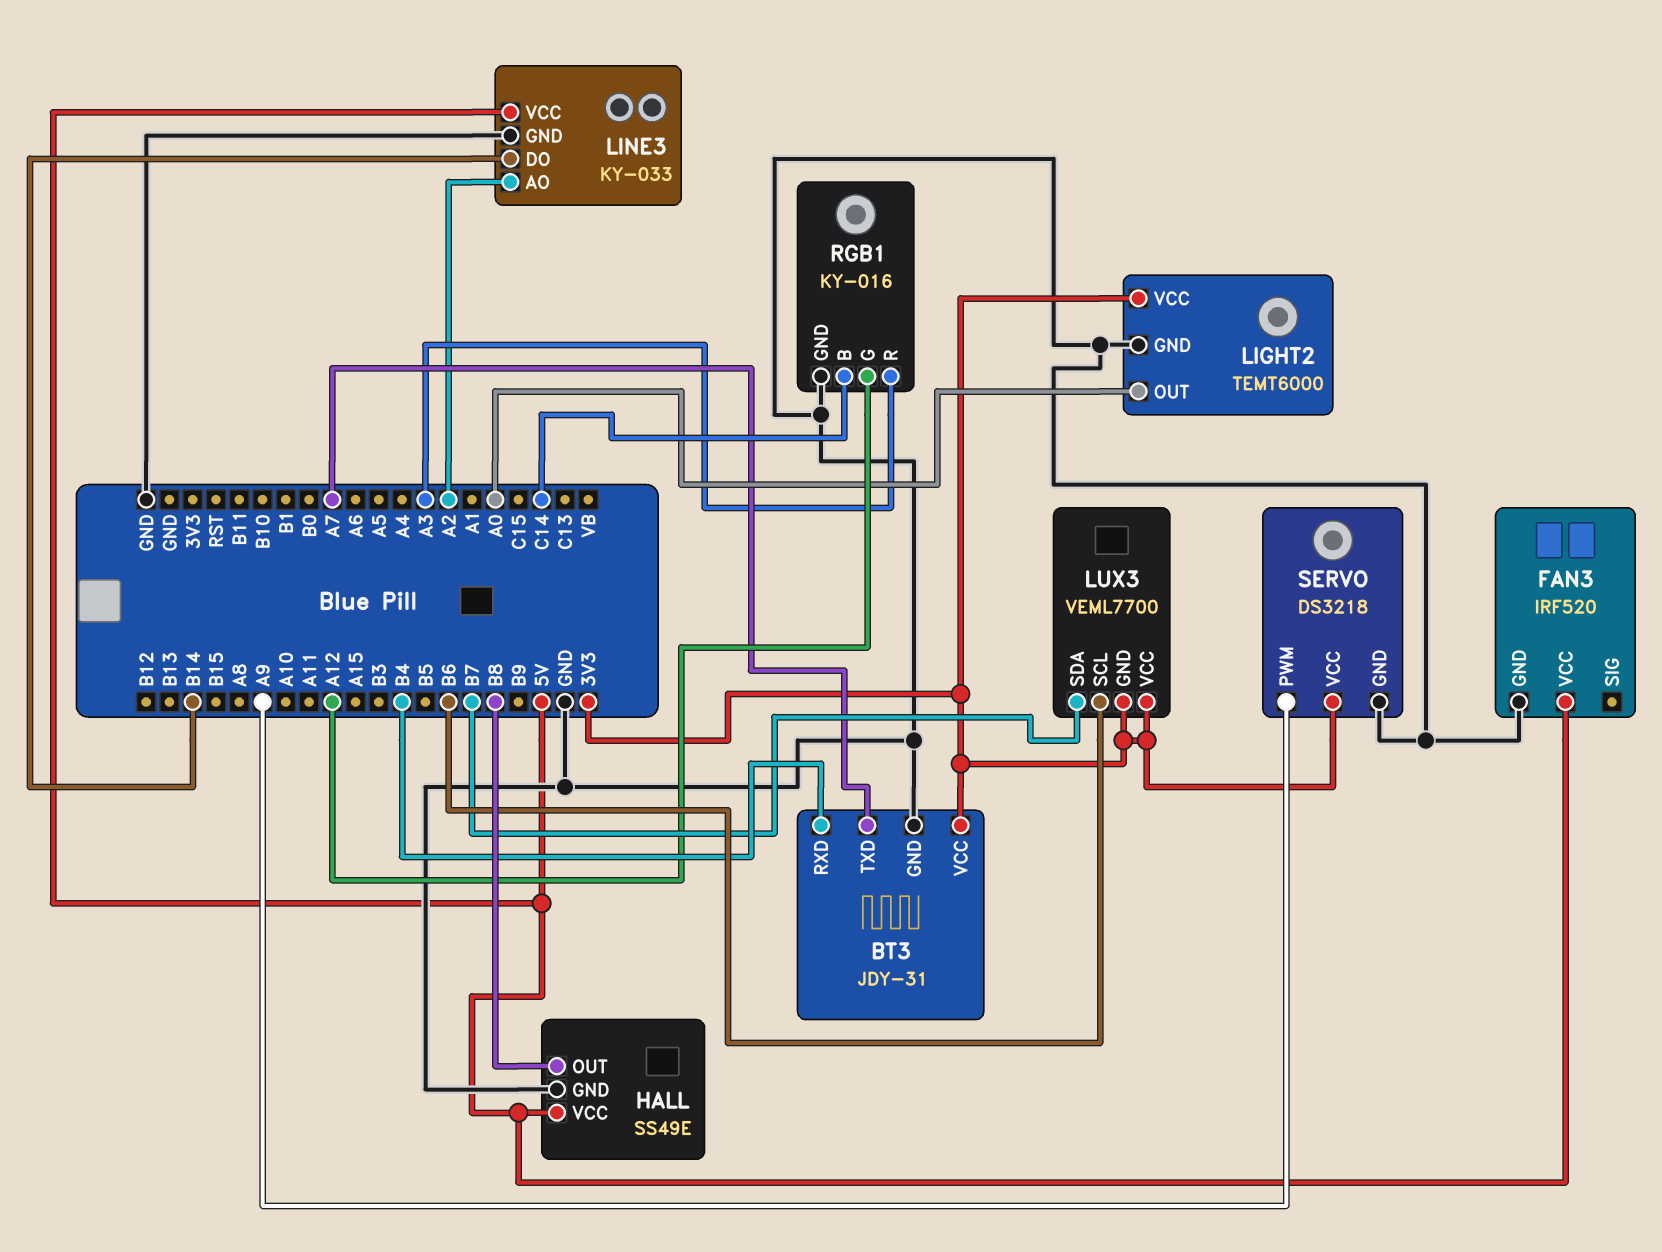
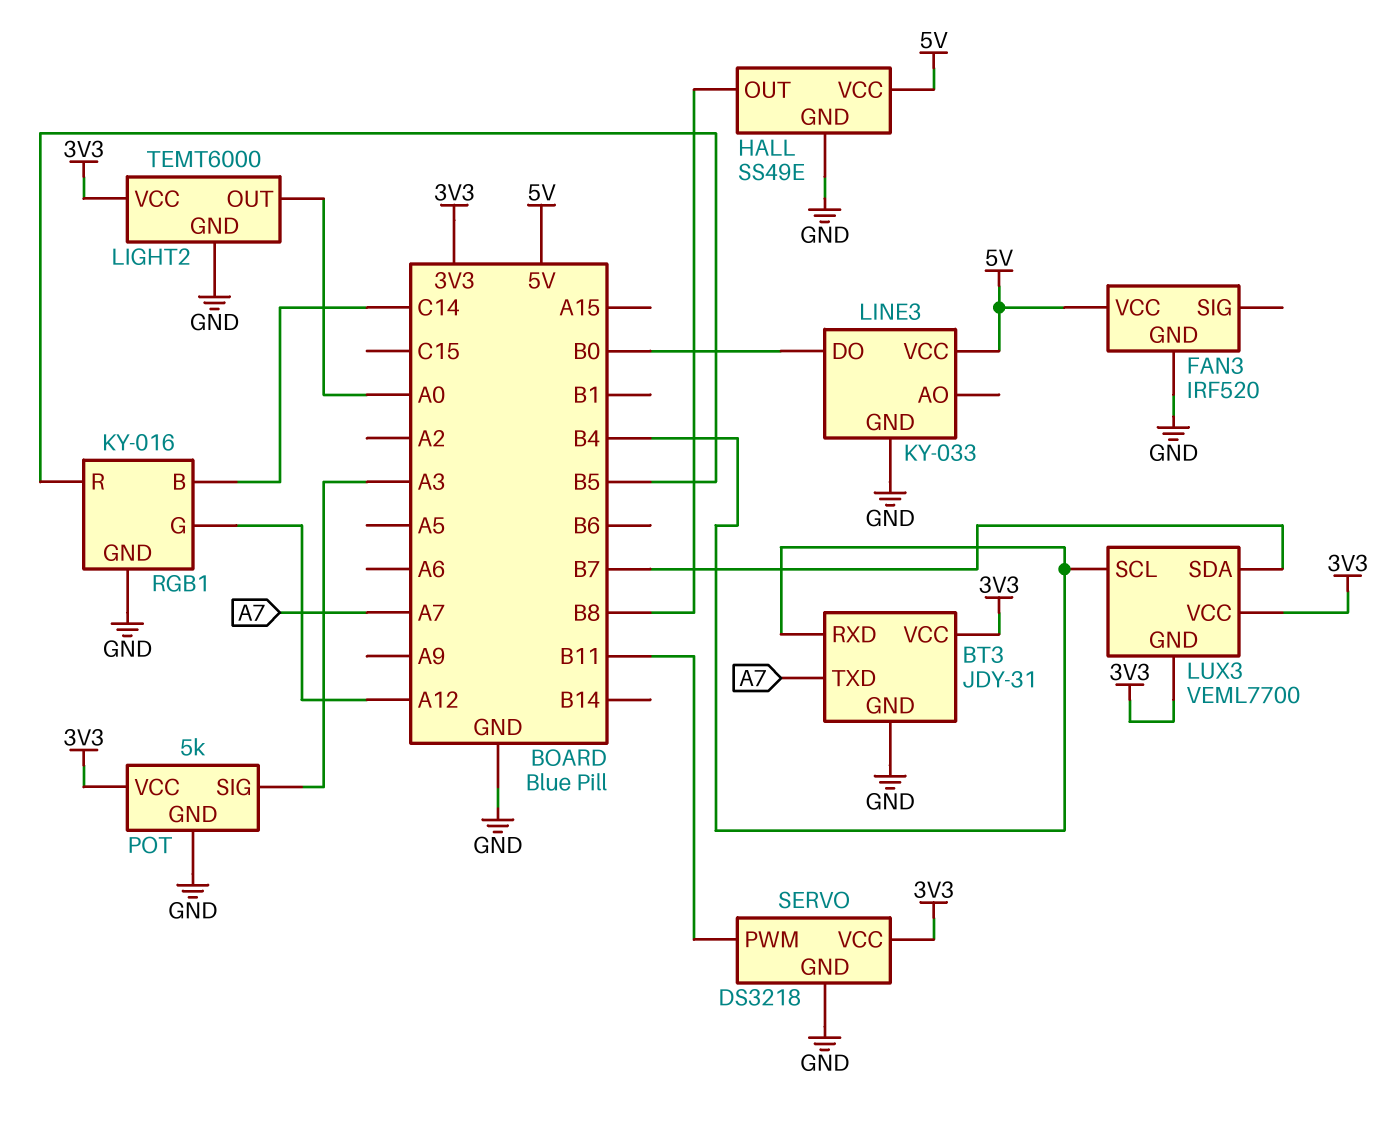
LINE3 pin AO: A2 -> none
LINE3 pin DO: B14 -> B0
LUX3 pin SCL: B6 -> B4
POT: none -> 5k
POT pin GND: none -> GND
POT pin SIG: none -> A3
POT pin VCC: none -> 3V3
RGB1 pin R: A3 -> B5
SERVO pin PWM: A9 -> B11

